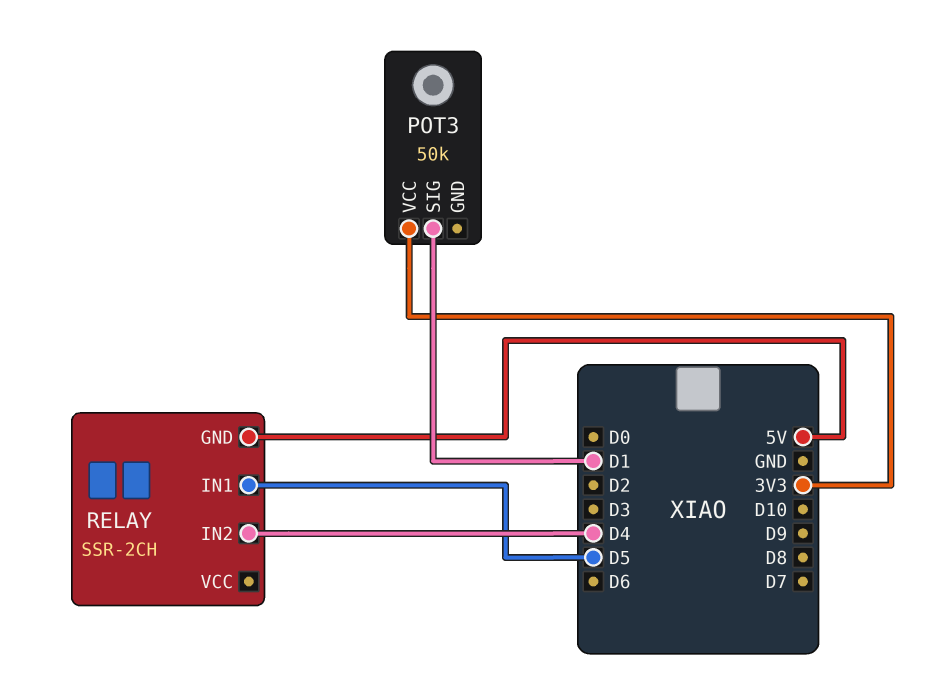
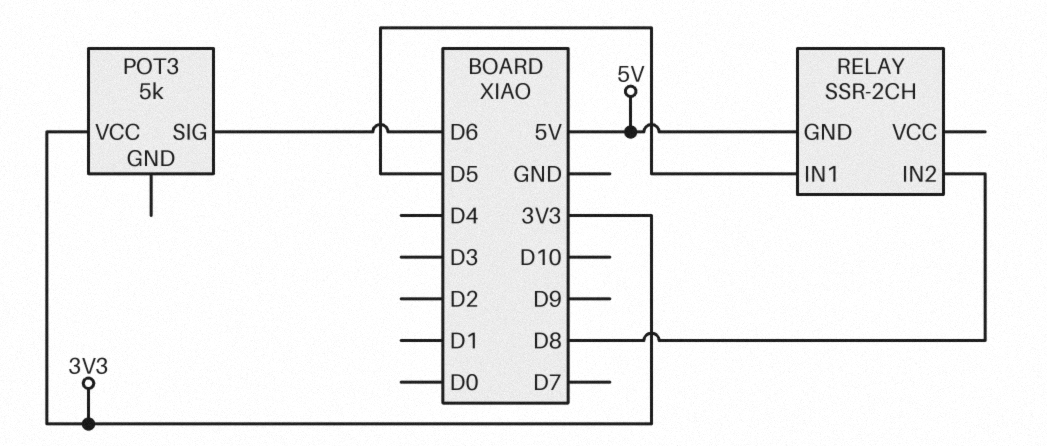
POT3: 50k -> 5k
POT3 pin SIG: D1 -> D6
RELAY pin IN2: D4 -> D8

